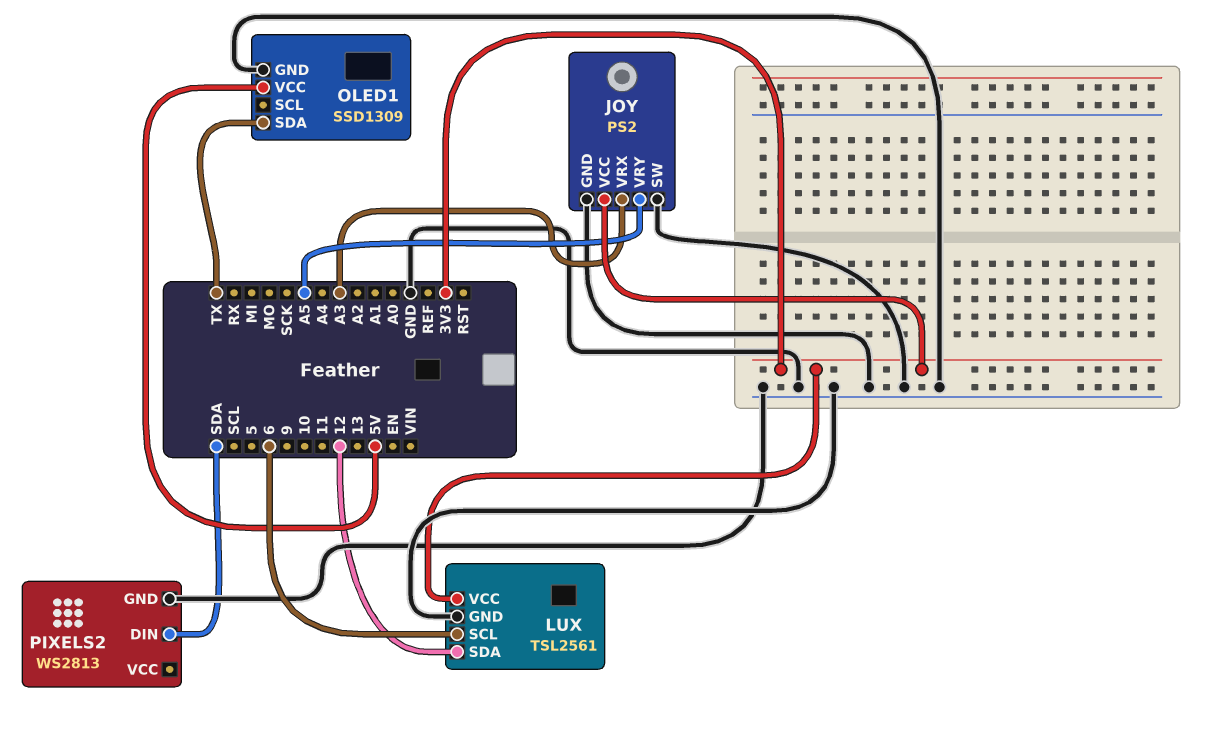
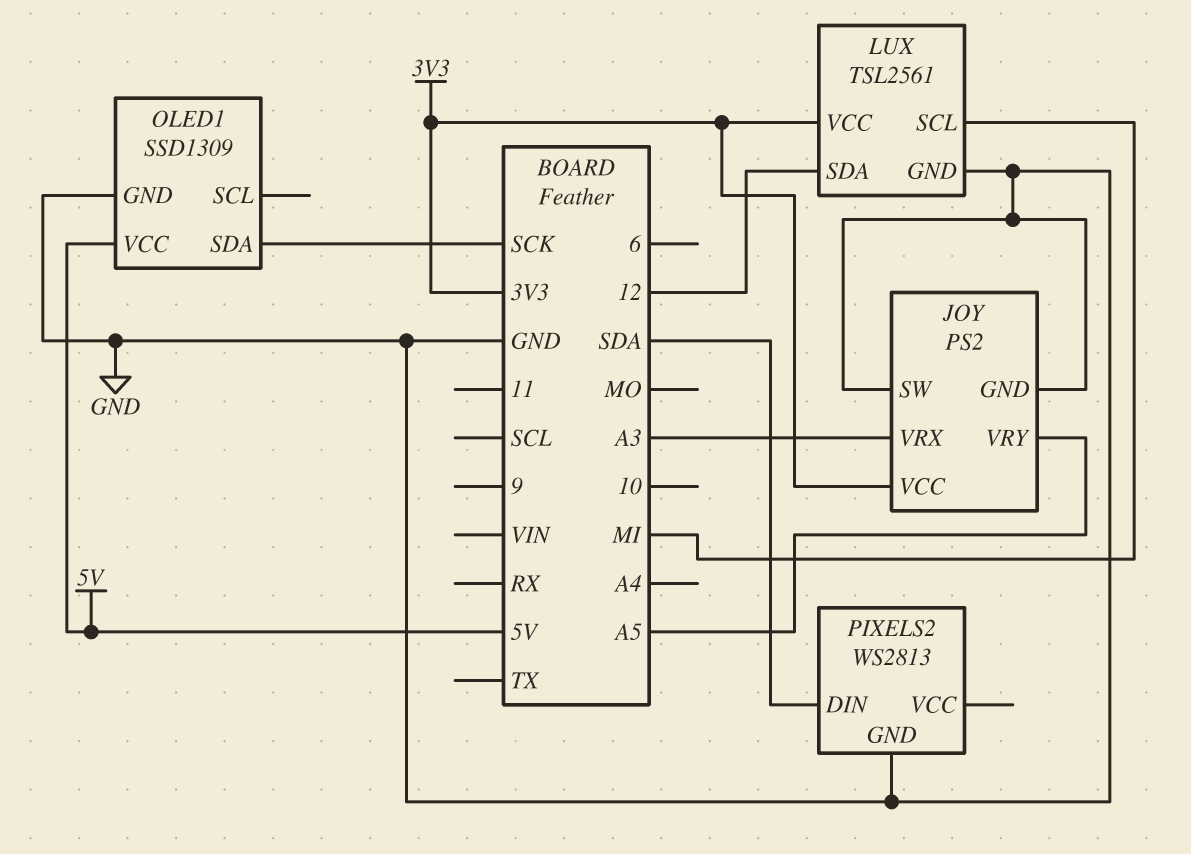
LUX pin SCL: 6 -> MI
OLED1 pin SDA: TX -> SCK

